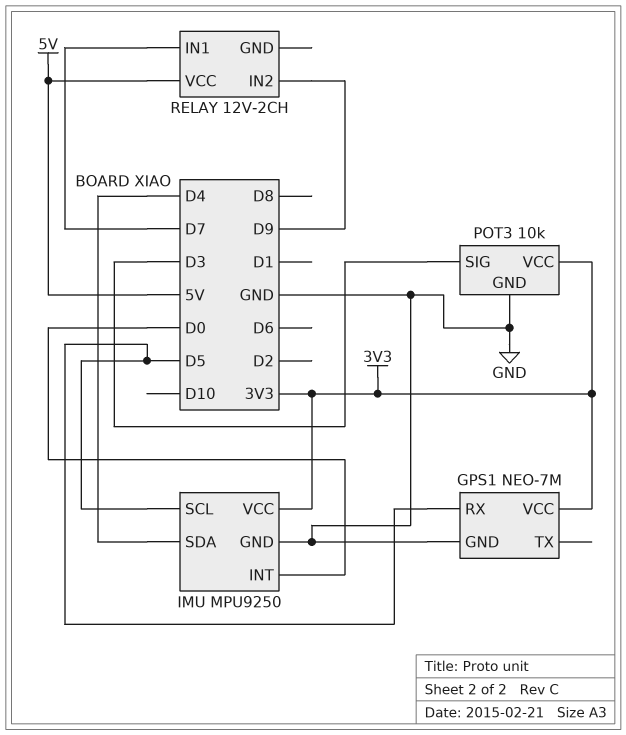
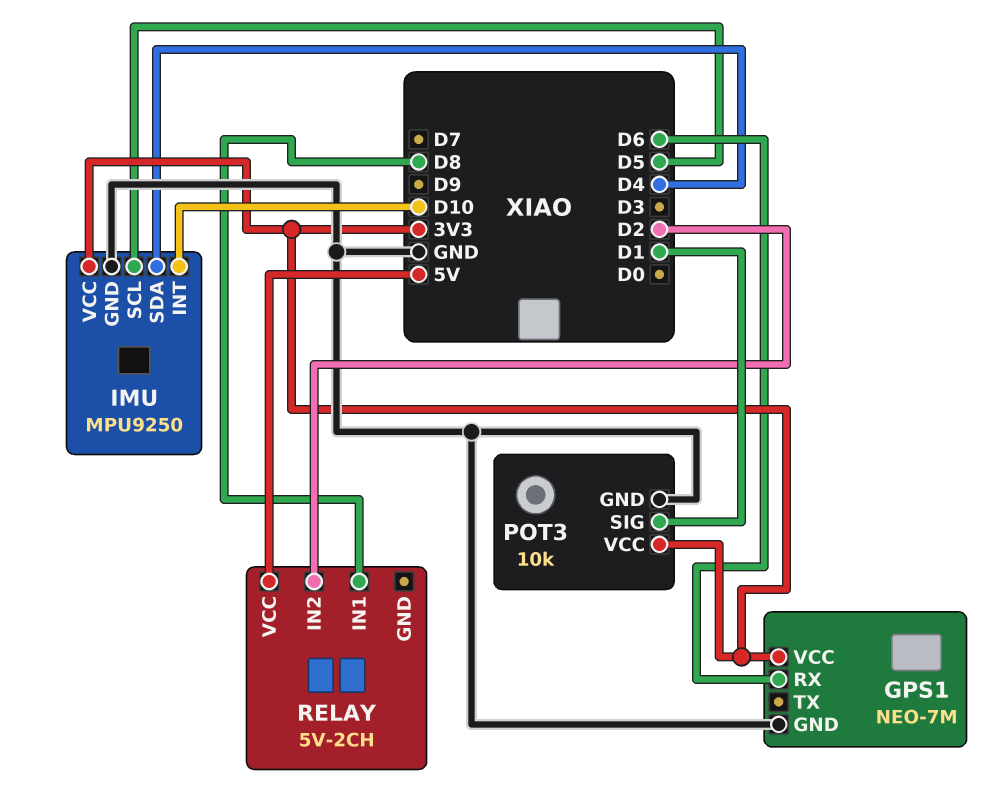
GPS1 pin RX: D5 -> D6
IMU pin INT: D0 -> D10
POT3 pin SIG: D3 -> D1
RELAY: 12V-2CH -> 5V-2CH
RELAY pin IN1: D7 -> D8
RELAY pin IN2: D9 -> D2

